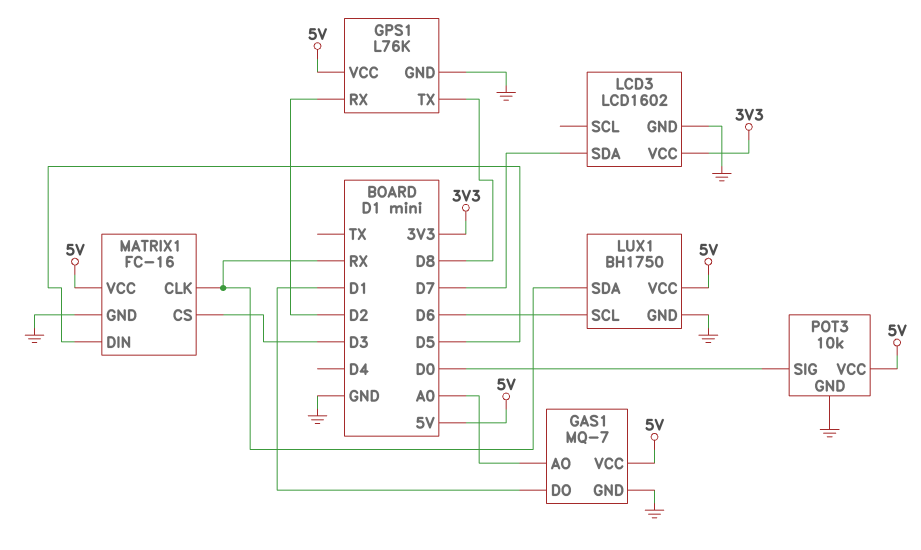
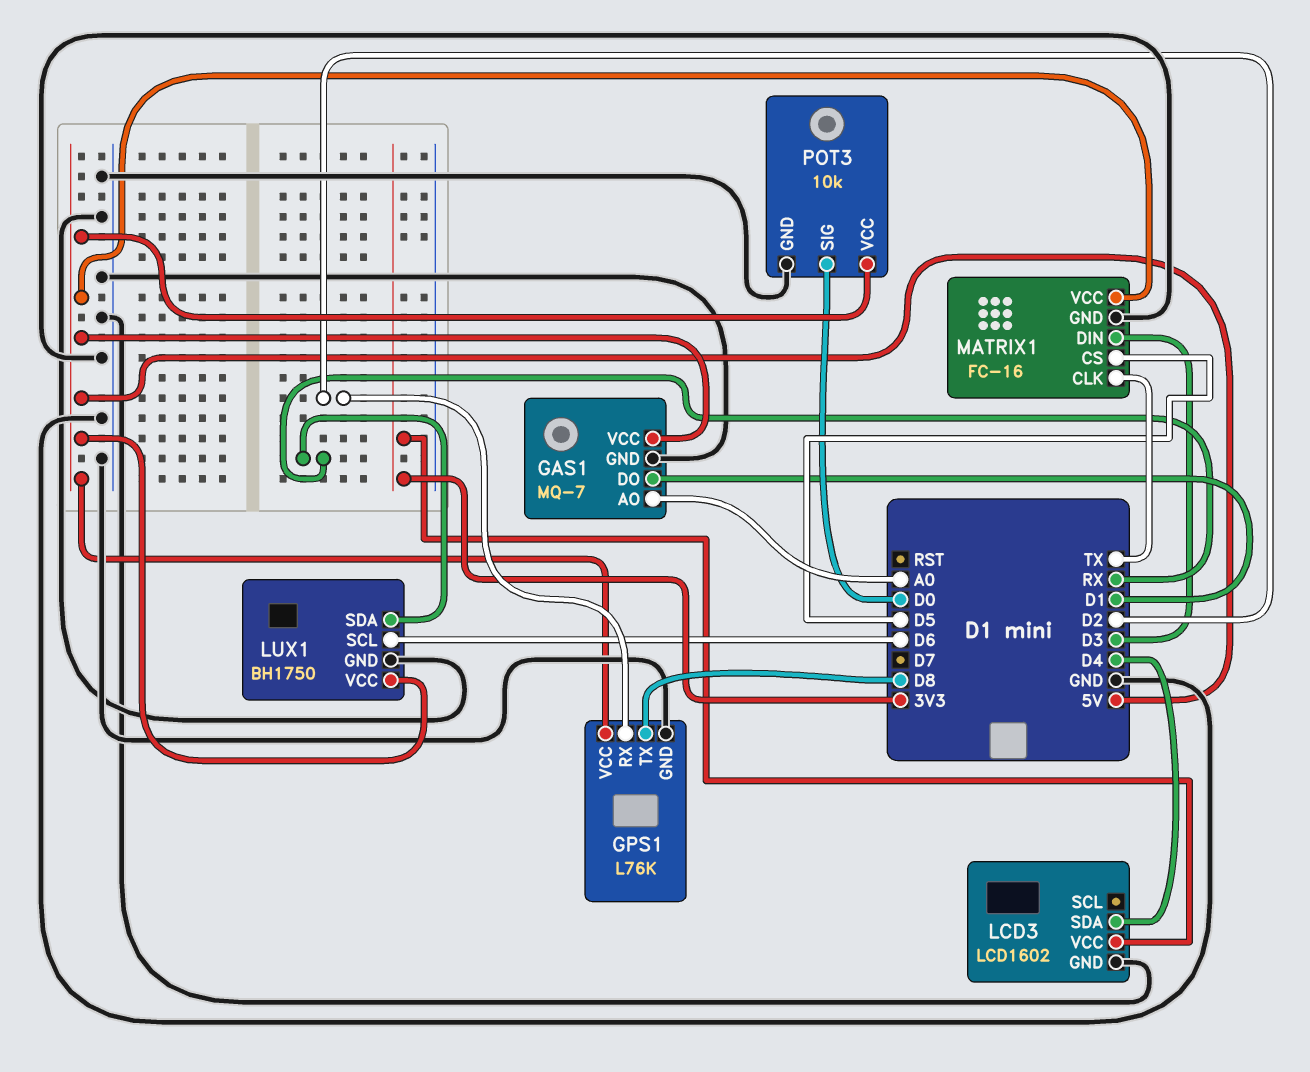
LCD3 pin SDA: D7 -> D4
MATRIX1 pin CLK: RX -> TX
MATRIX1 pin CS: D3 -> D5
MATRIX1 pin DIN: D5 -> D3

